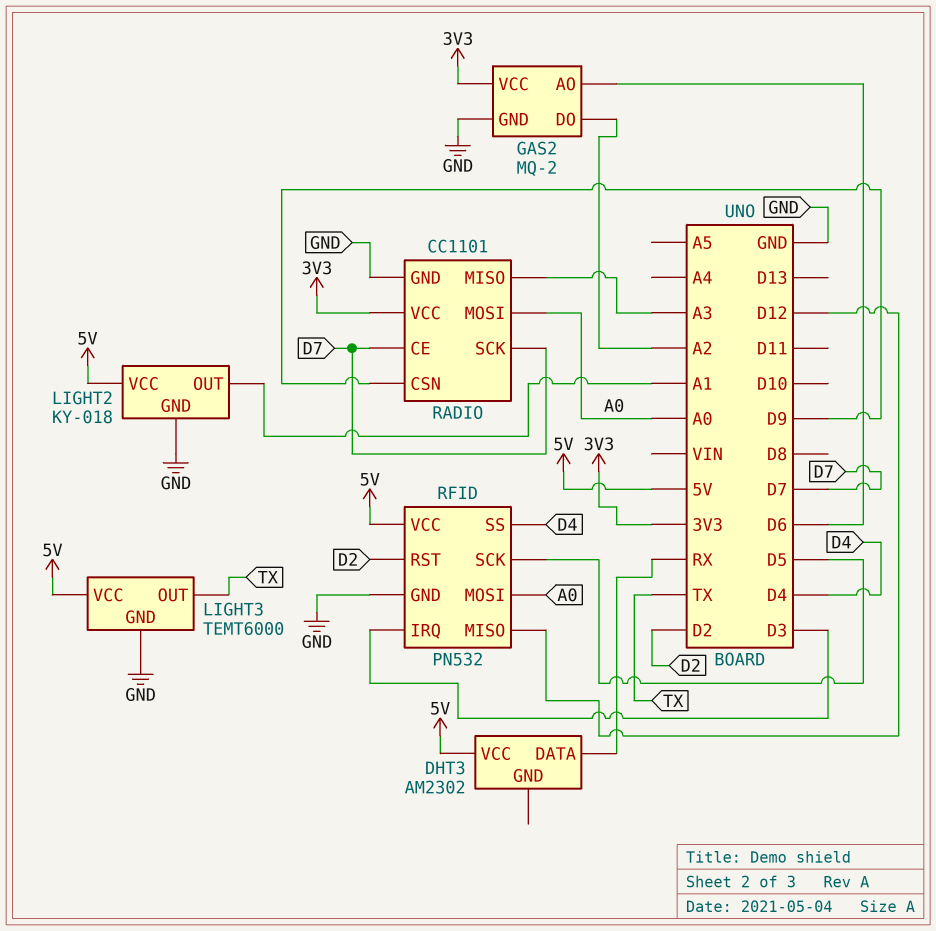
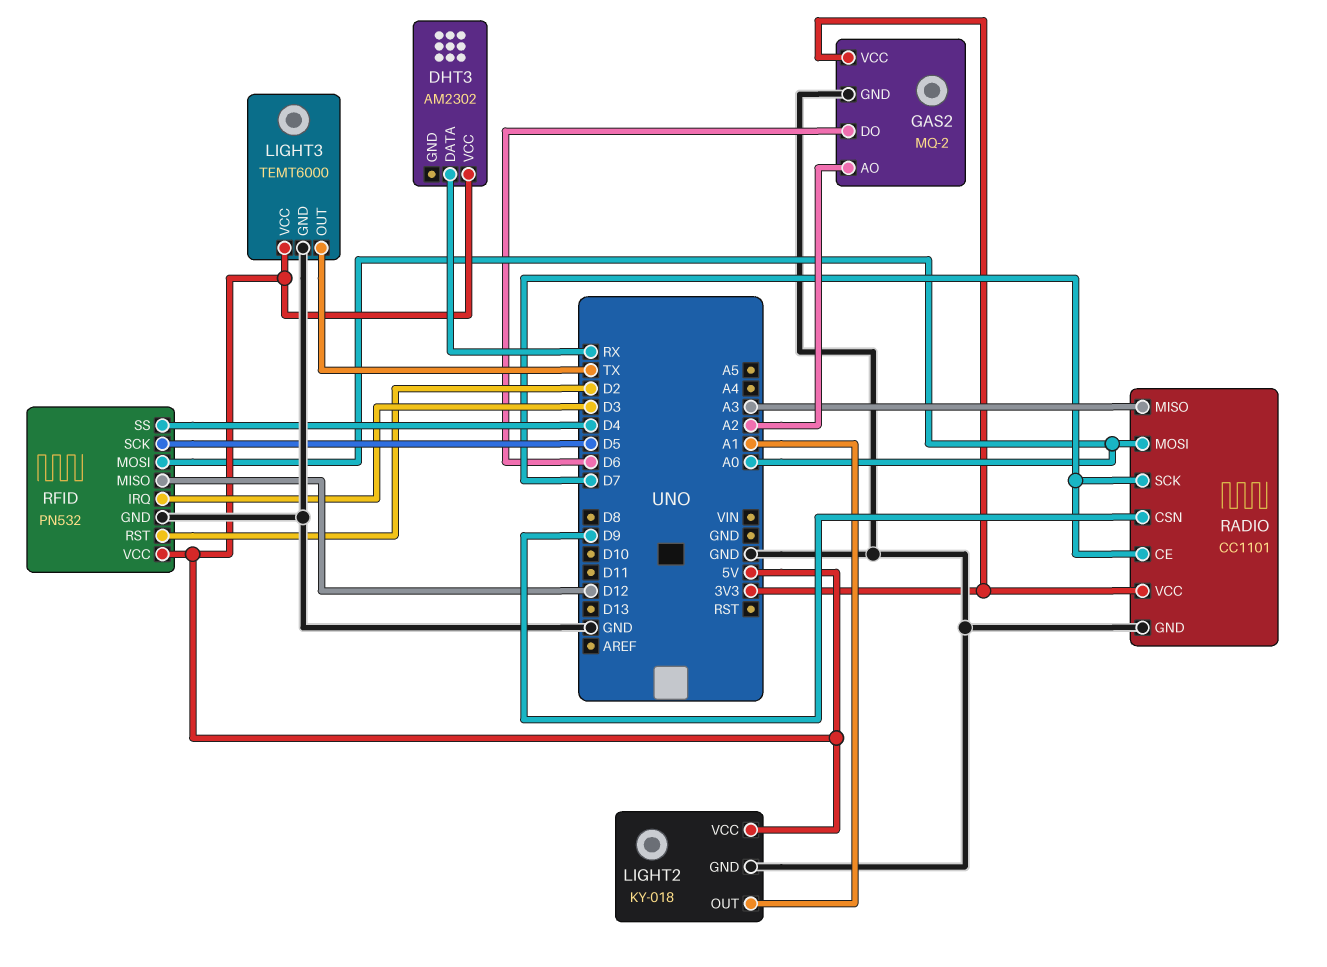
GAS2 pin AO: D6 -> A2
GAS2 pin DO: A2 -> D6

